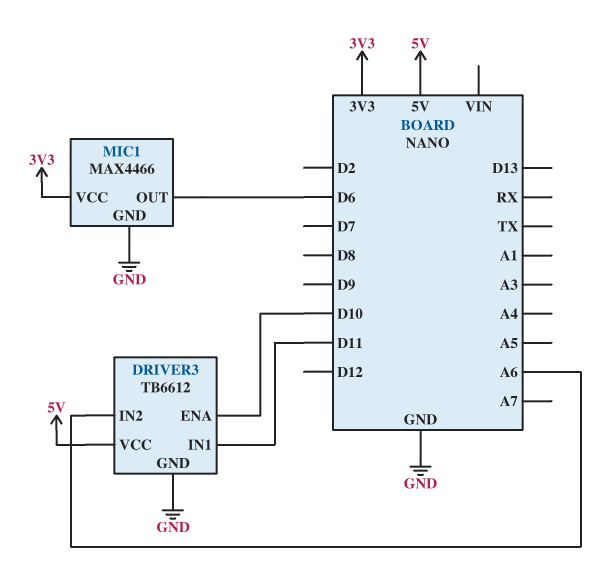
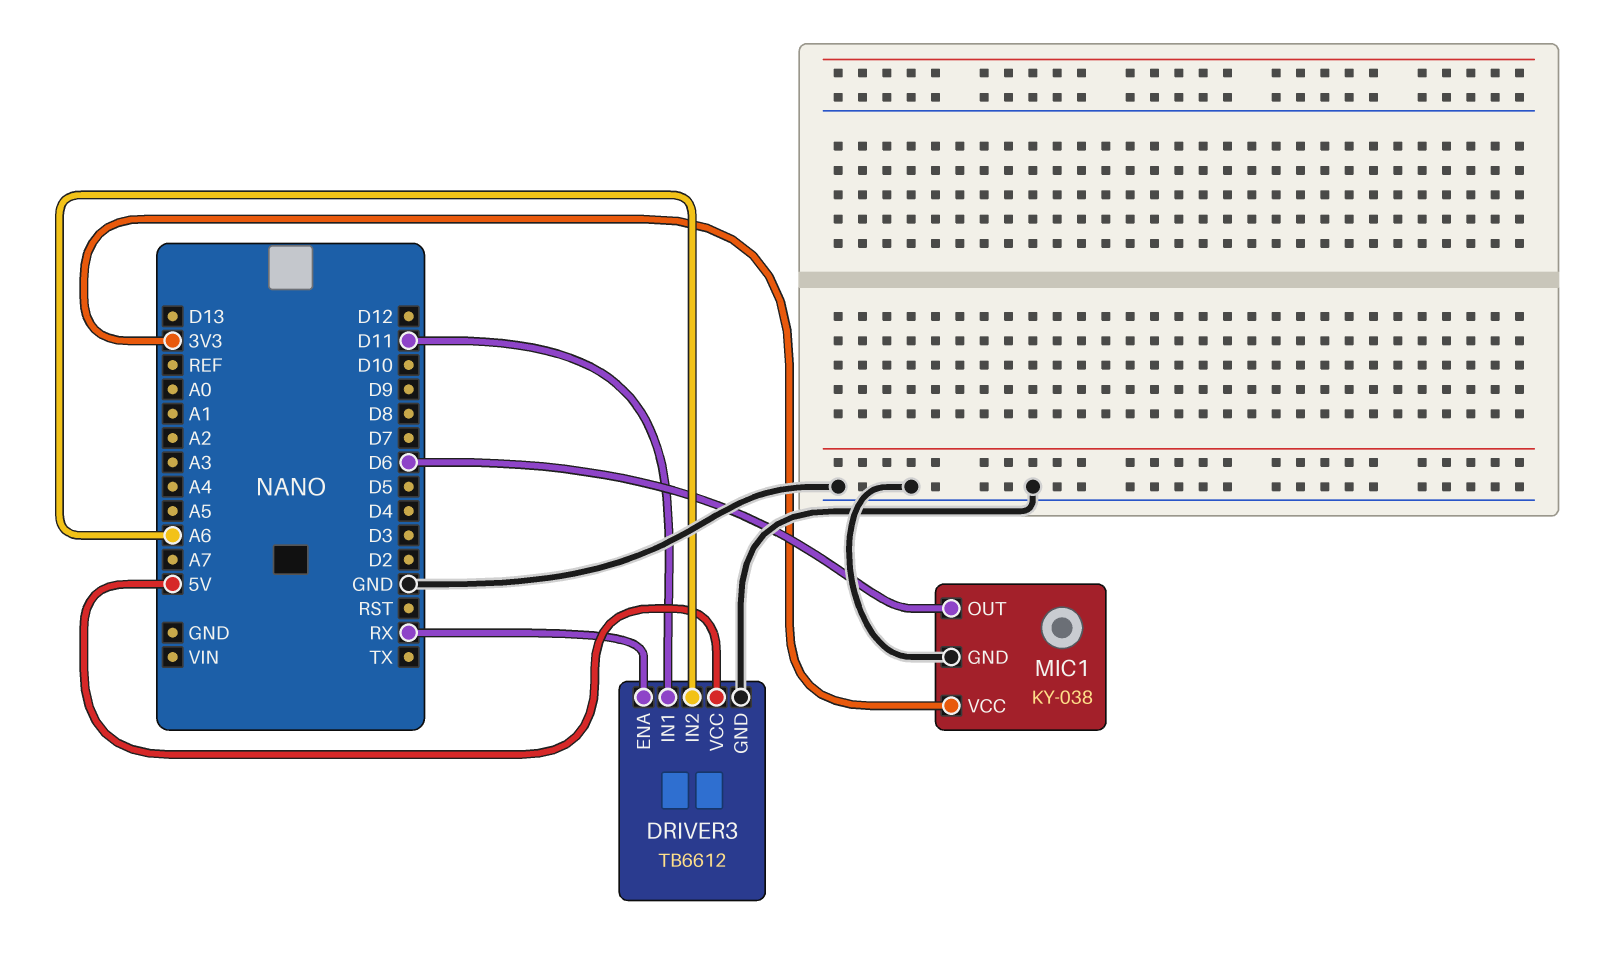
DRIVER3 pin ENA: D10 -> RX
MIC1: MAX4466 -> KY-038

